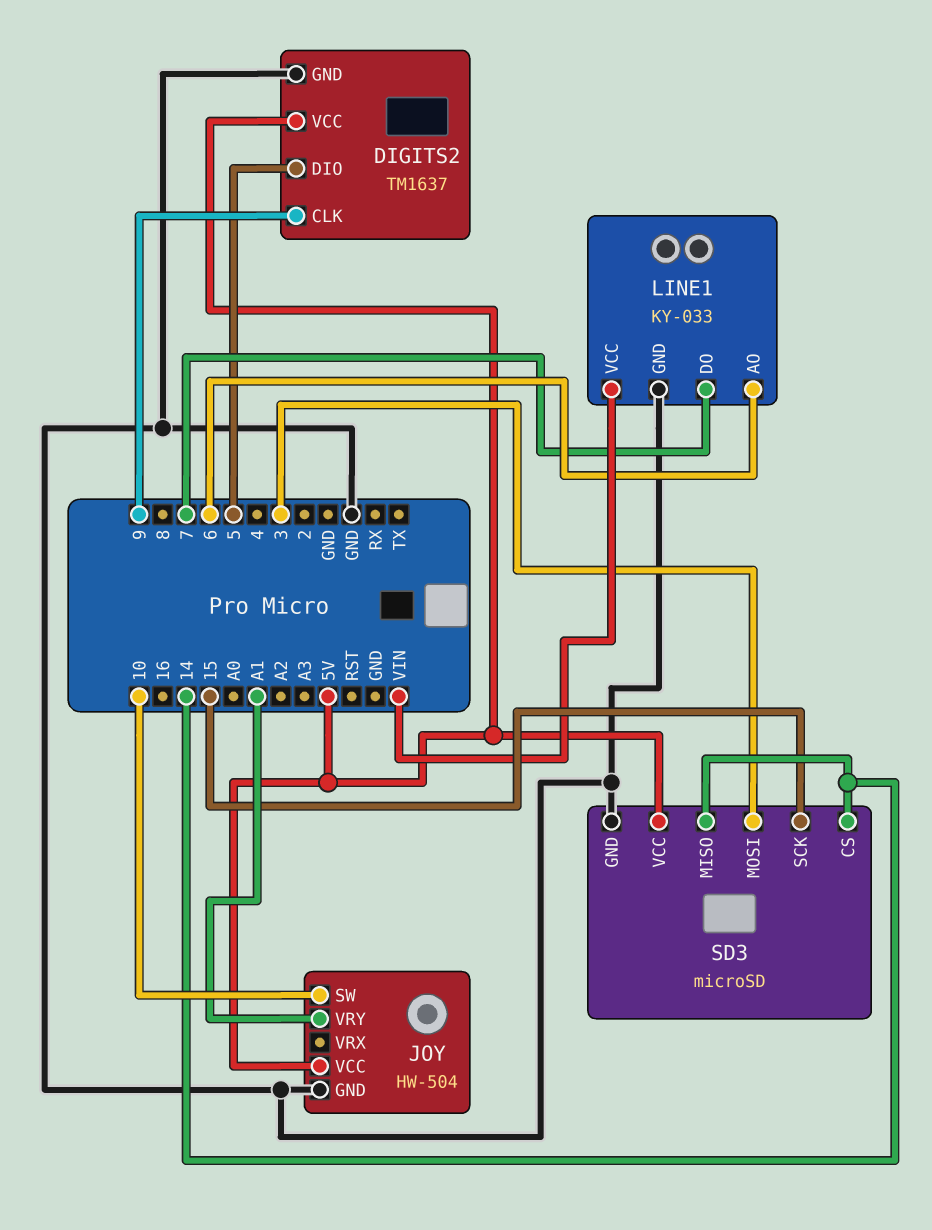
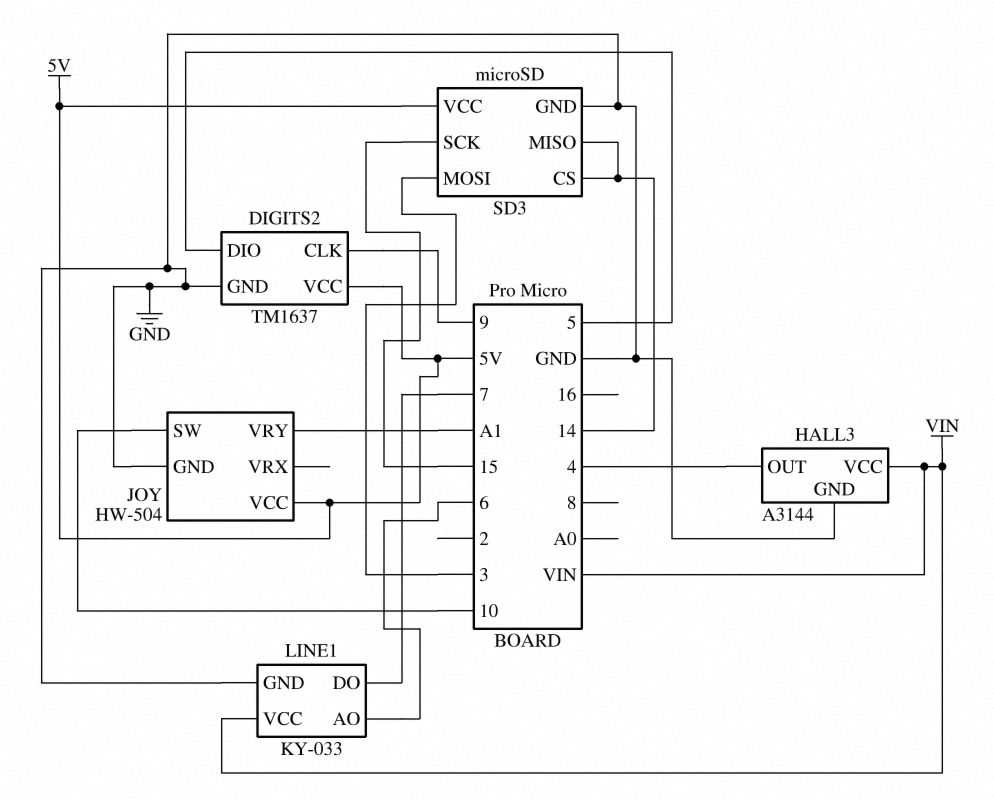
HALL3: none -> A3144
HALL3 pin GND: none -> GND
HALL3 pin OUT: none -> 4
HALL3 pin VCC: none -> VIN

